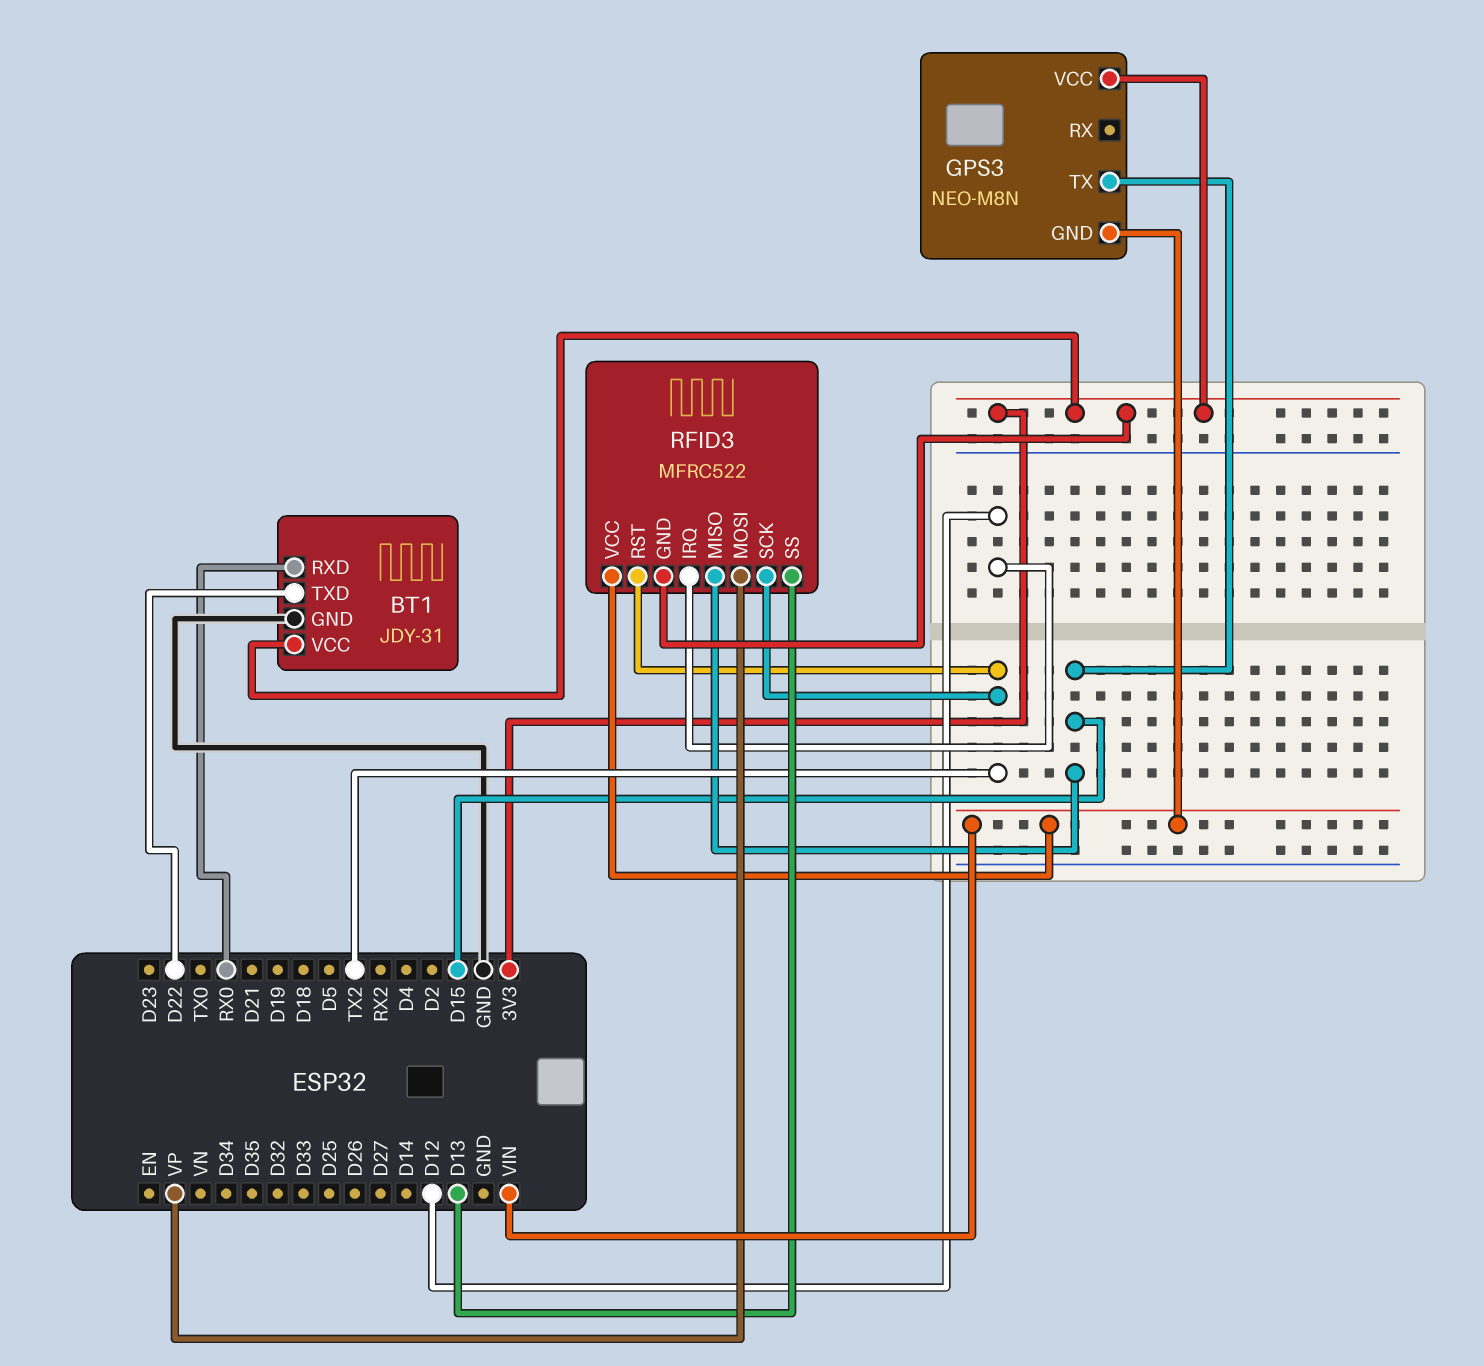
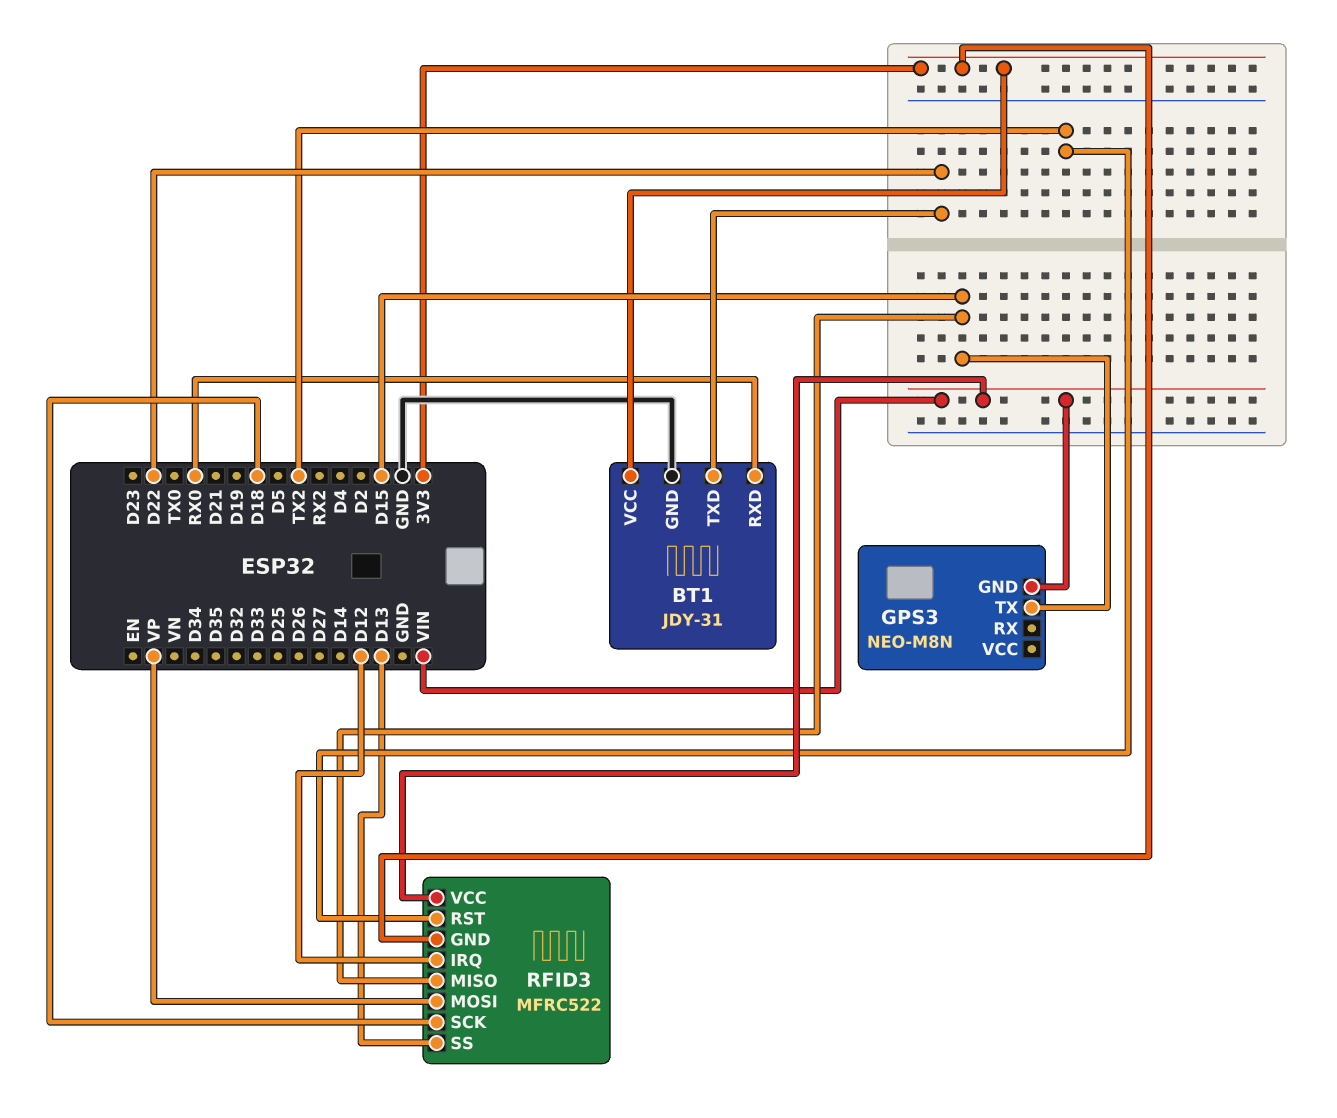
GPS3 pin VCC: 3V3 -> none
RFID3 pin SCK: TX2 -> D18

